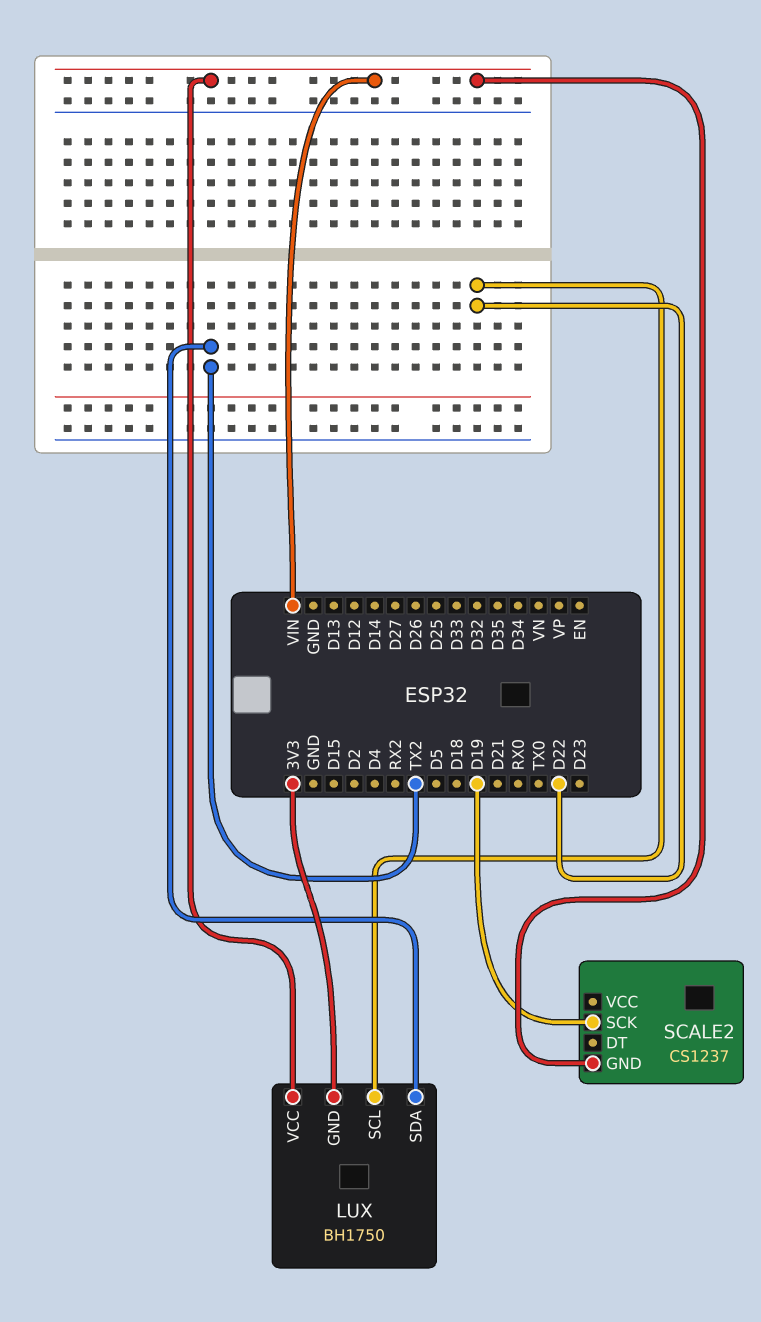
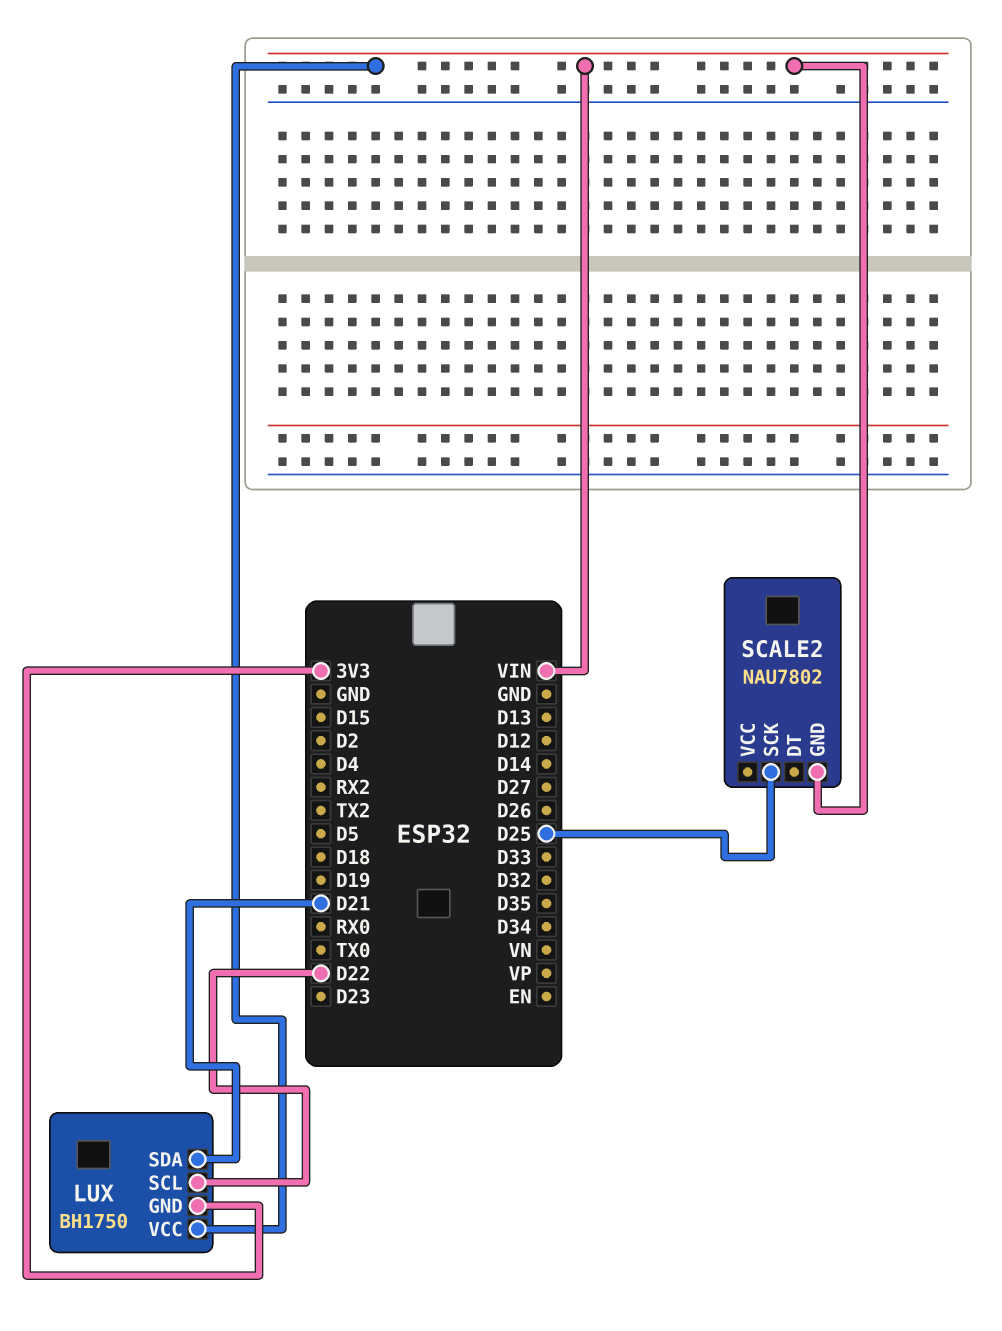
LUX pin SDA: TX2 -> D21
SCALE2: CS1237 -> NAU7802
SCALE2 pin SCK: D19 -> D25

